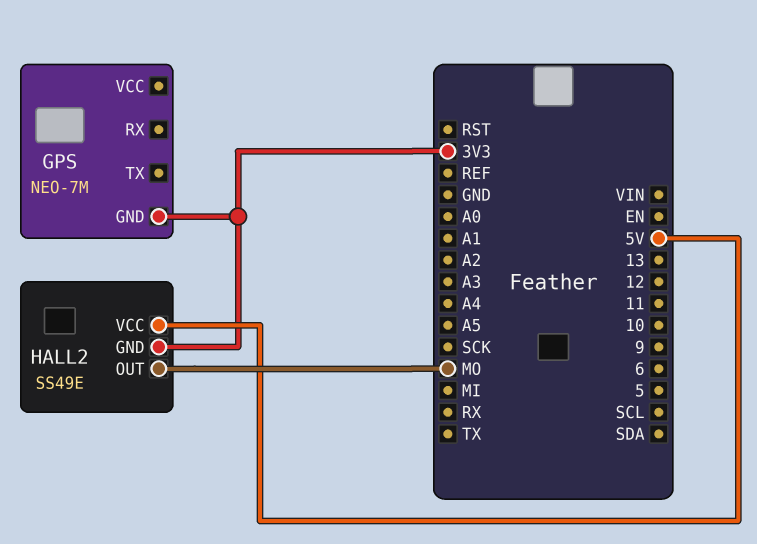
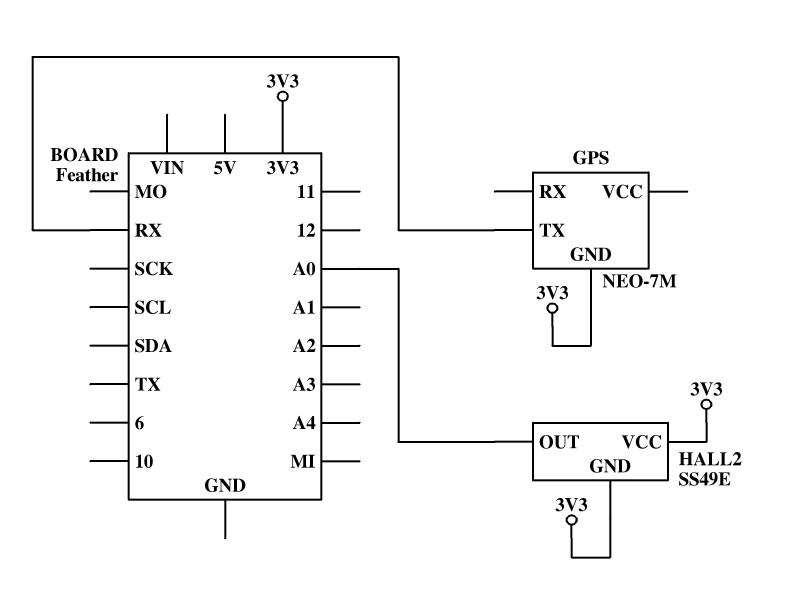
GPS pin TX: none -> RX
HALL2 pin OUT: MO -> A0
HALL2 pin VCC: 5V -> 3V3

